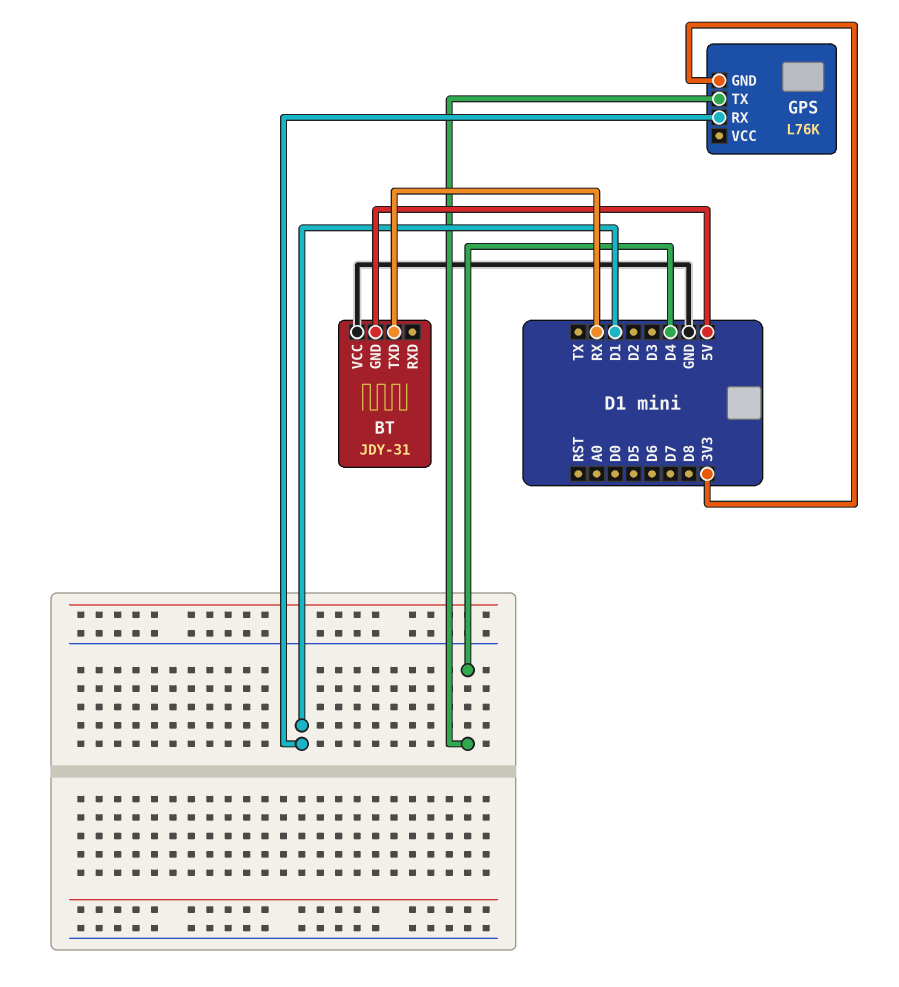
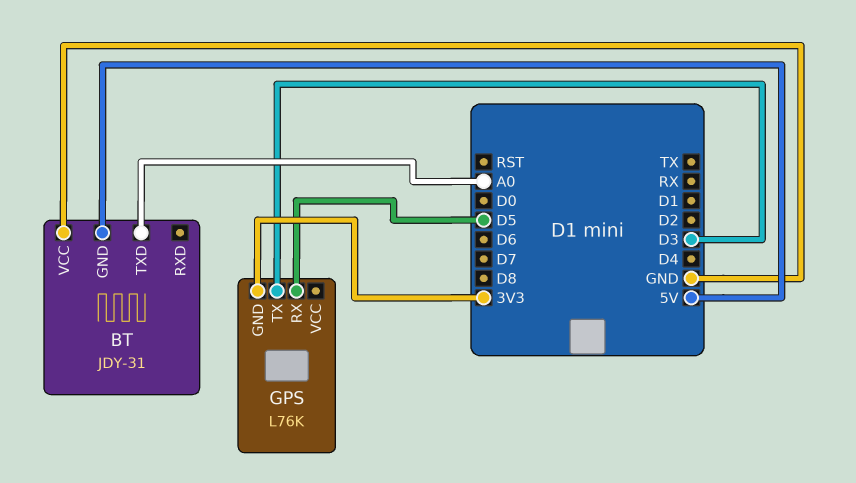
BT pin TXD: RX -> A0
GPS pin RX: D1 -> D5
GPS pin TX: D4 -> D3

